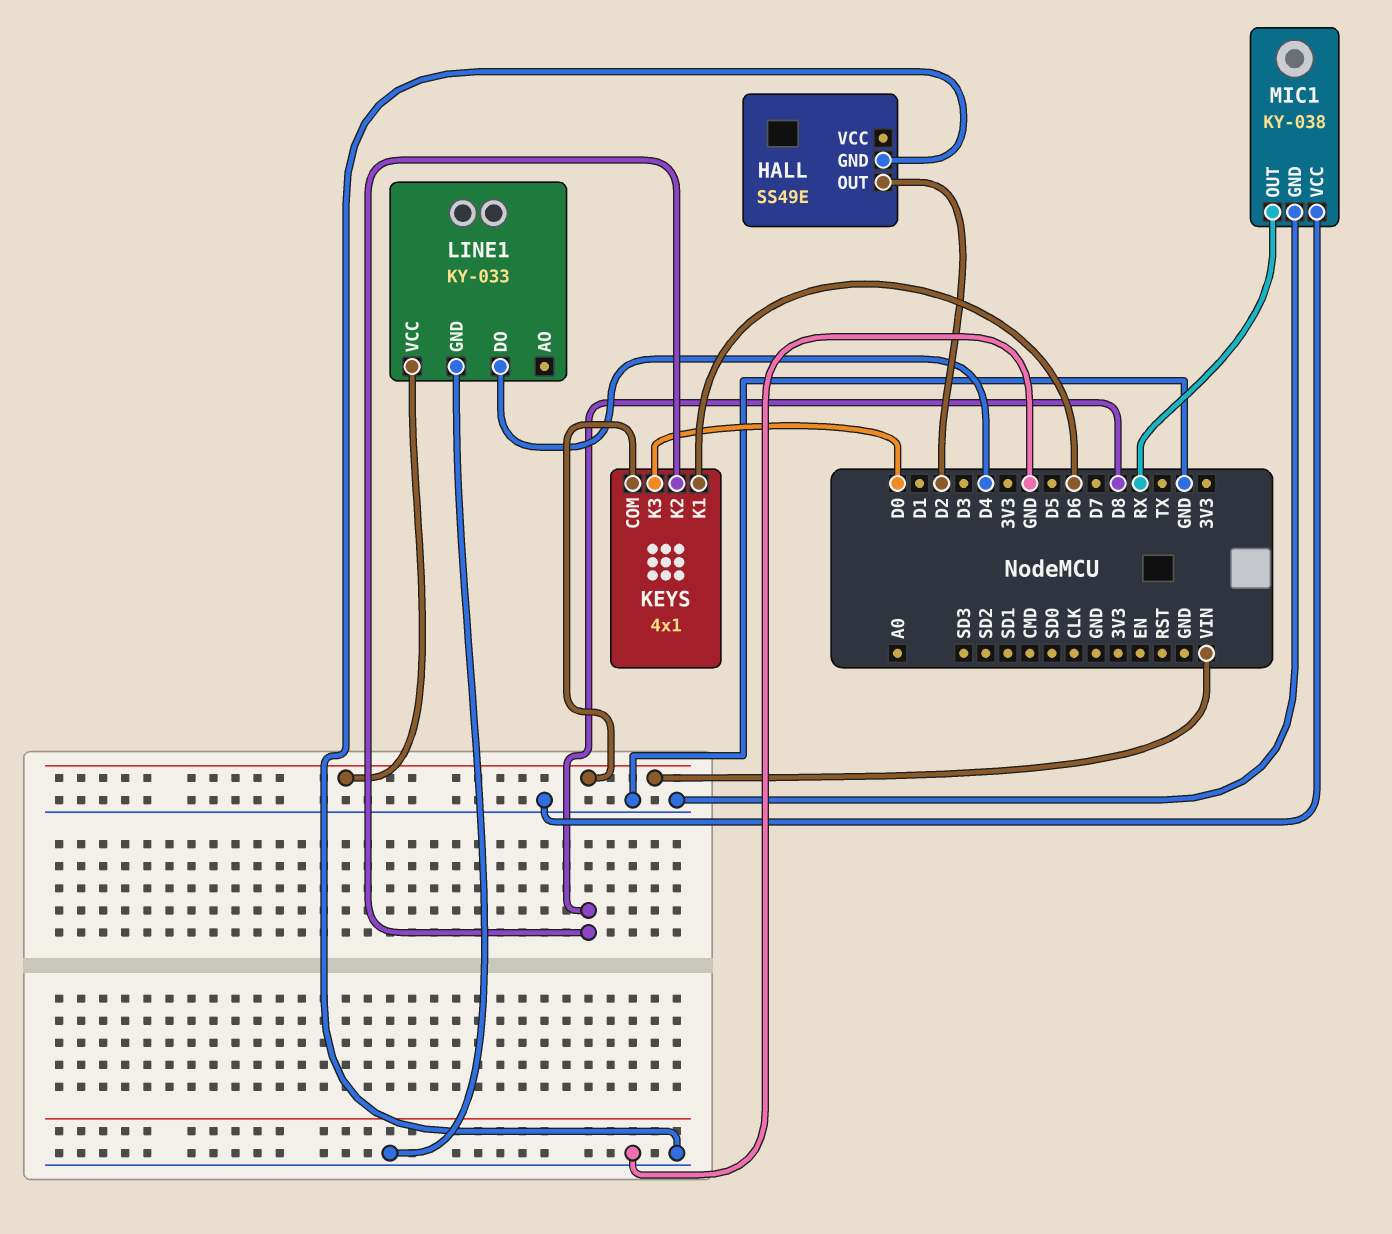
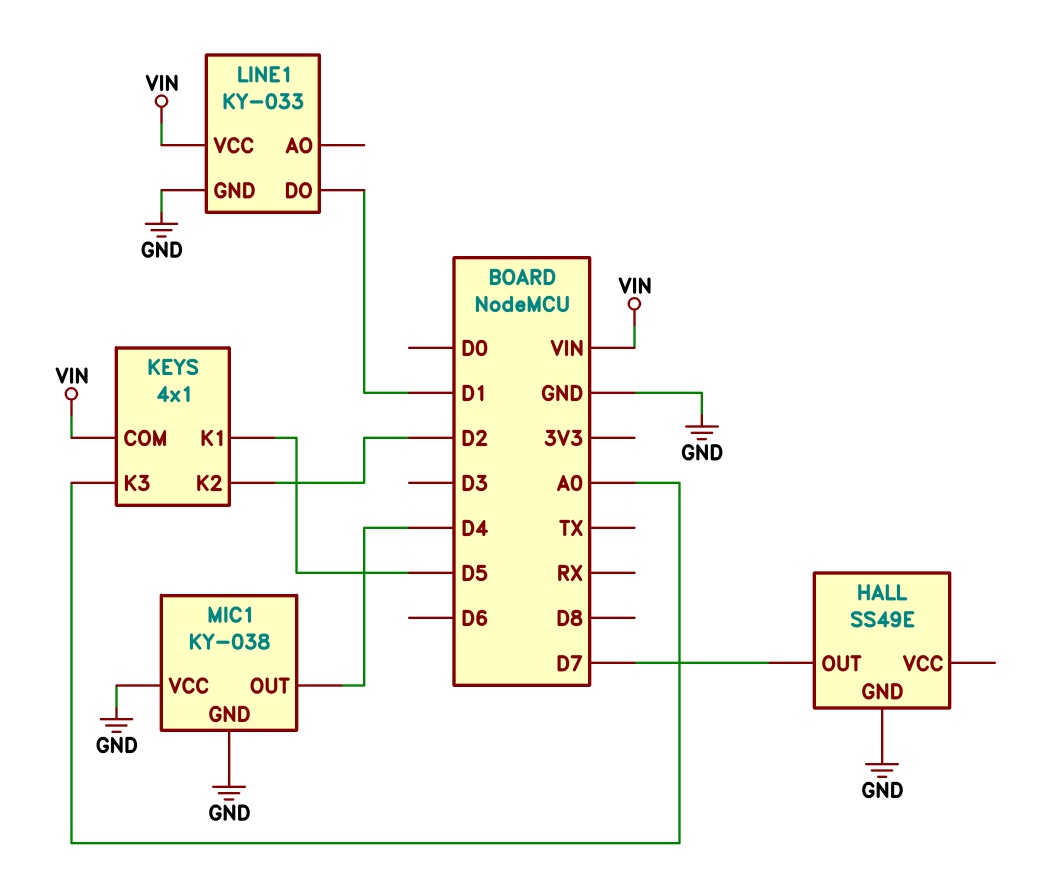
HALL pin OUT: D2 -> D7
KEYS pin K1: D6 -> D5
KEYS pin K2: D8 -> D2
KEYS pin K3: D0 -> A0
LINE1 pin DO: D4 -> D1
MIC1 pin OUT: RX -> D4

